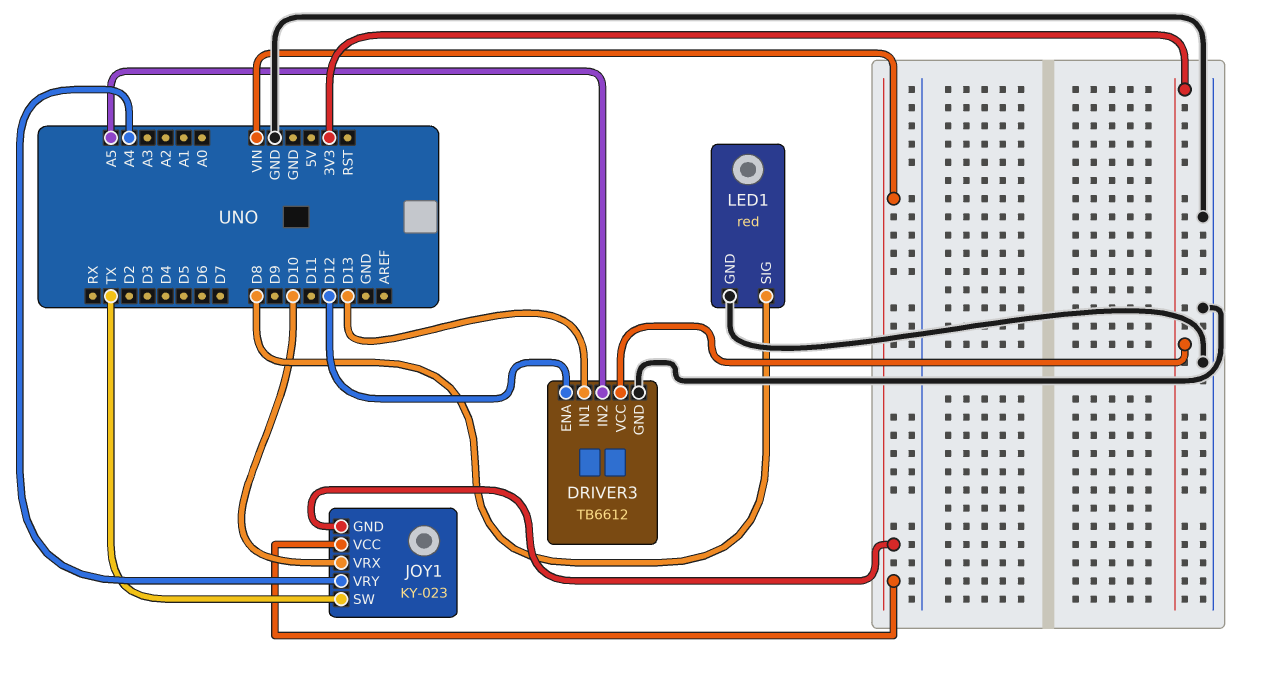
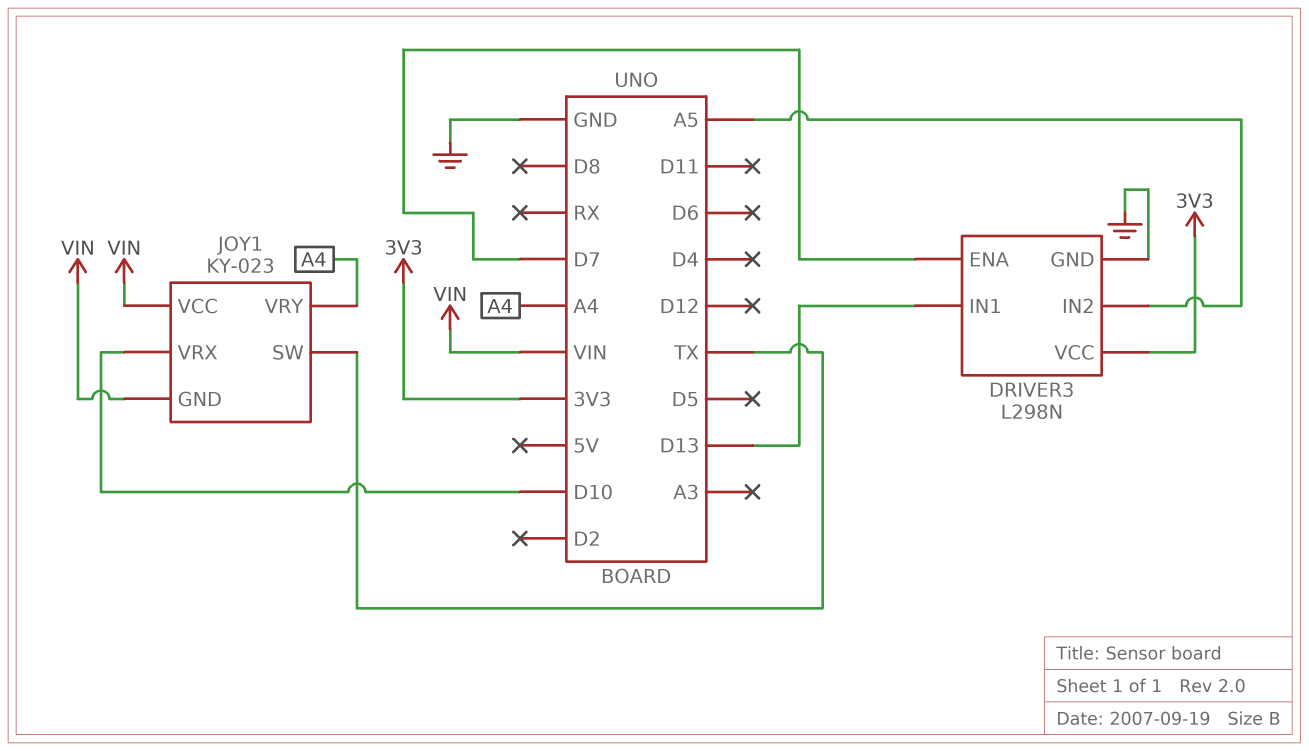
DRIVER3: TB6612 -> L298N
DRIVER3 pin ENA: D12 -> D7
LED1: red -> none
LED1 pin GND: GND -> none
LED1 pin SIG: D8 -> none

